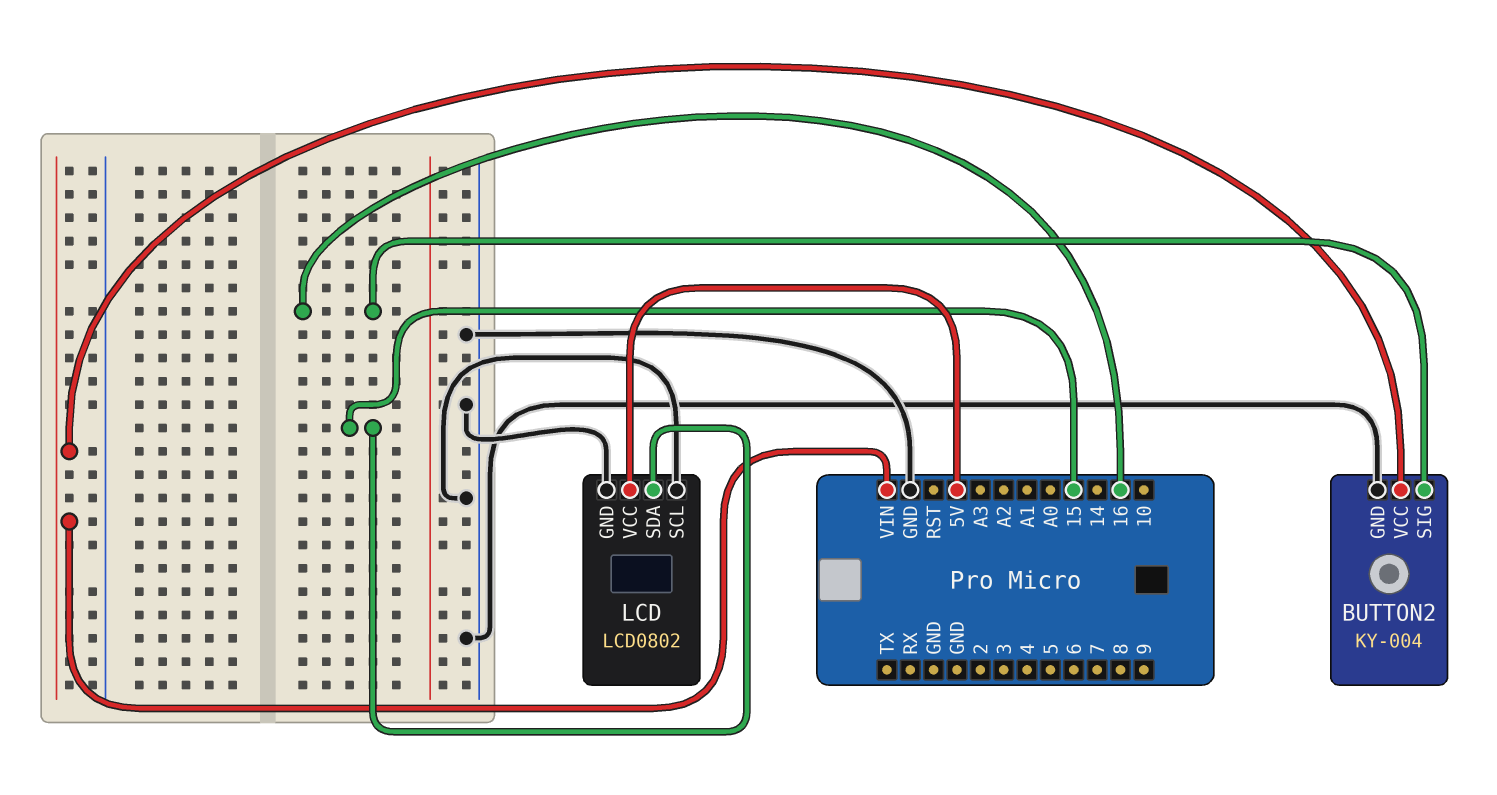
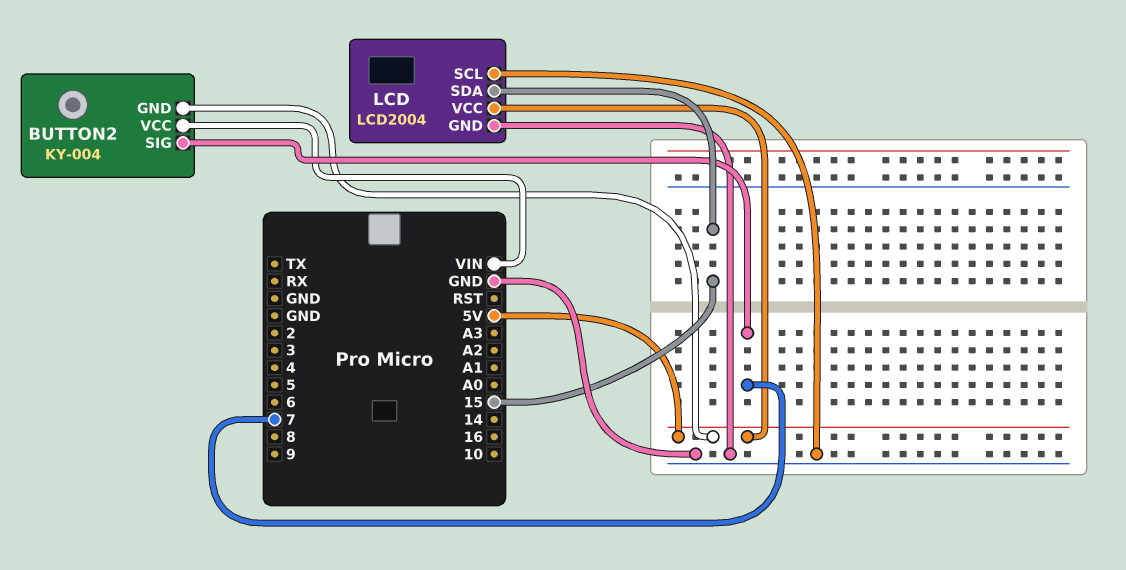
BUTTON2 pin GND: GND -> 5V
BUTTON2 pin SIG: 16 -> 7
LCD: LCD0802 -> LCD2004

